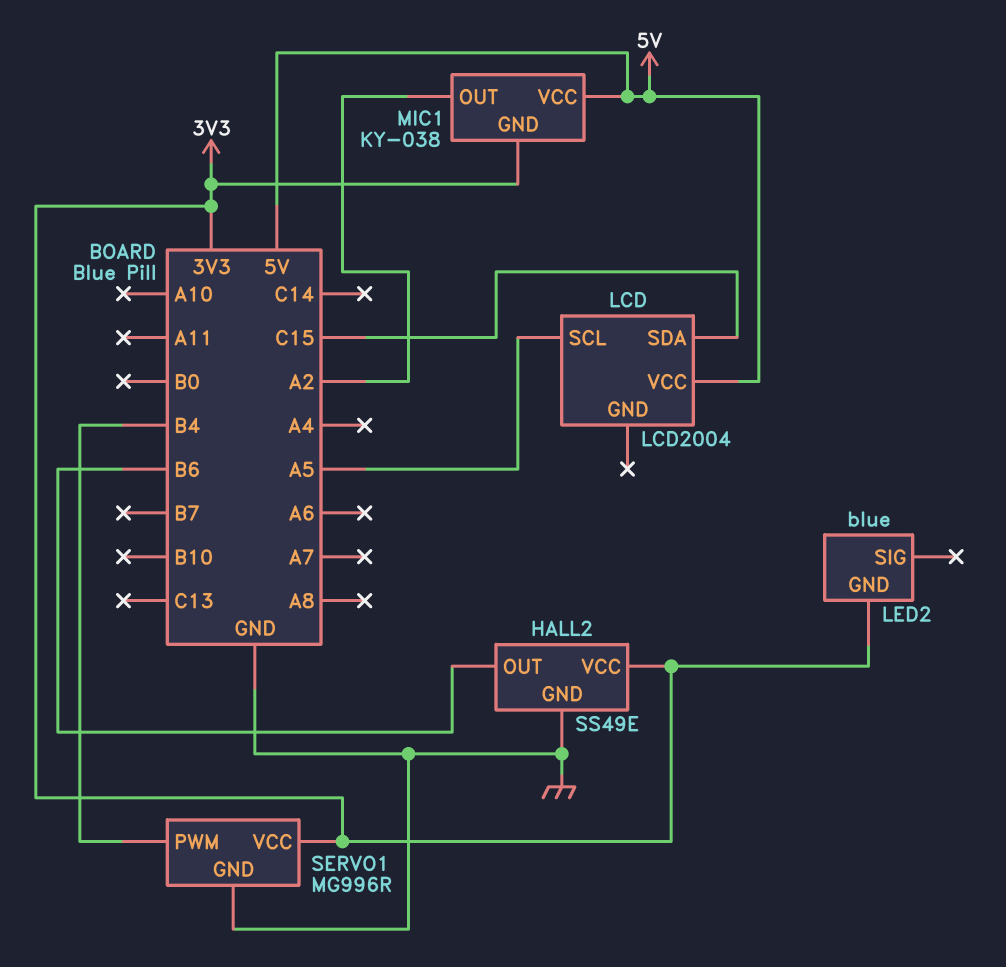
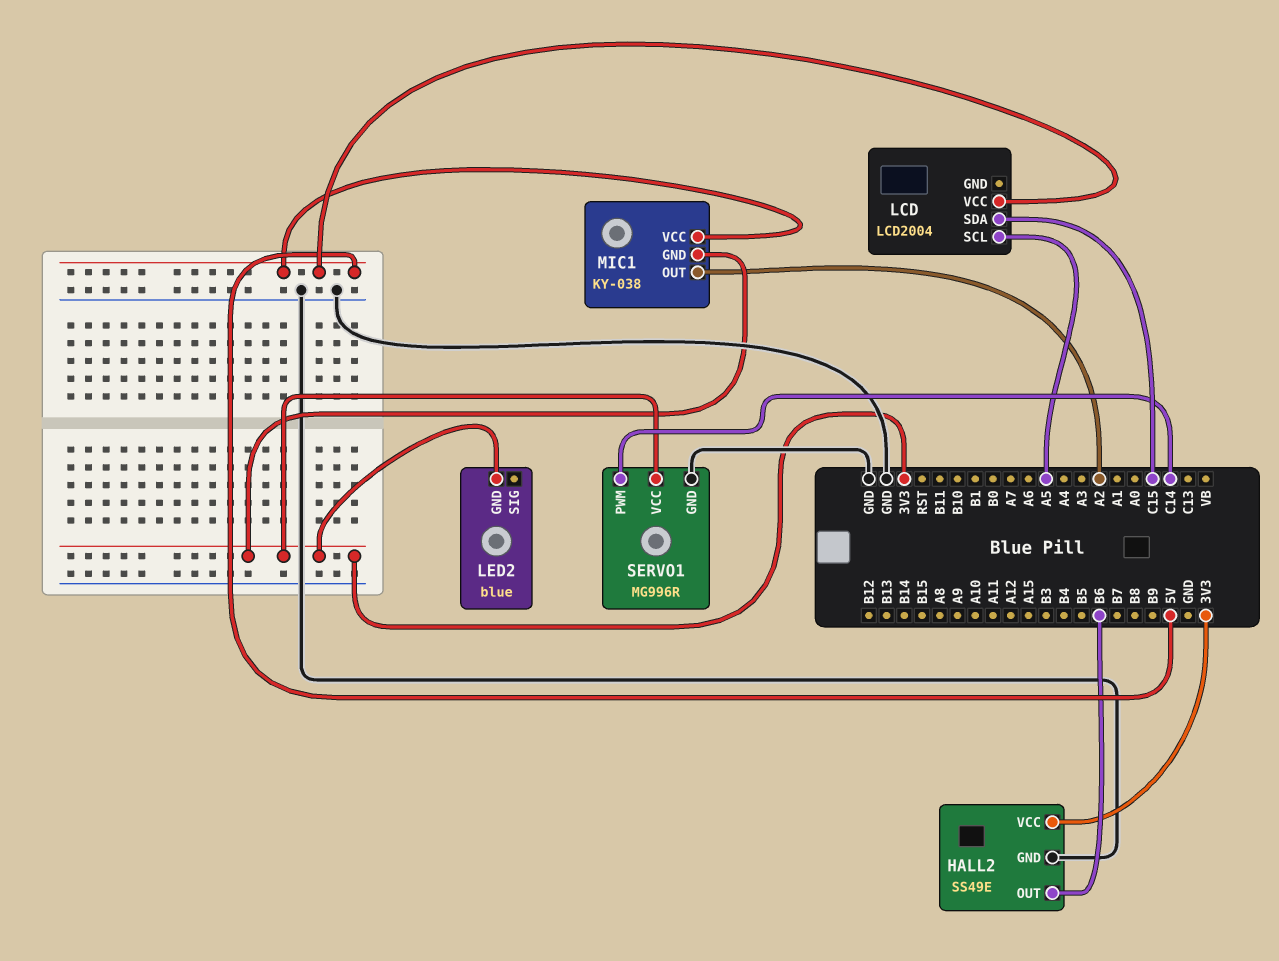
SERVO1 pin PWM: B4 -> C14

